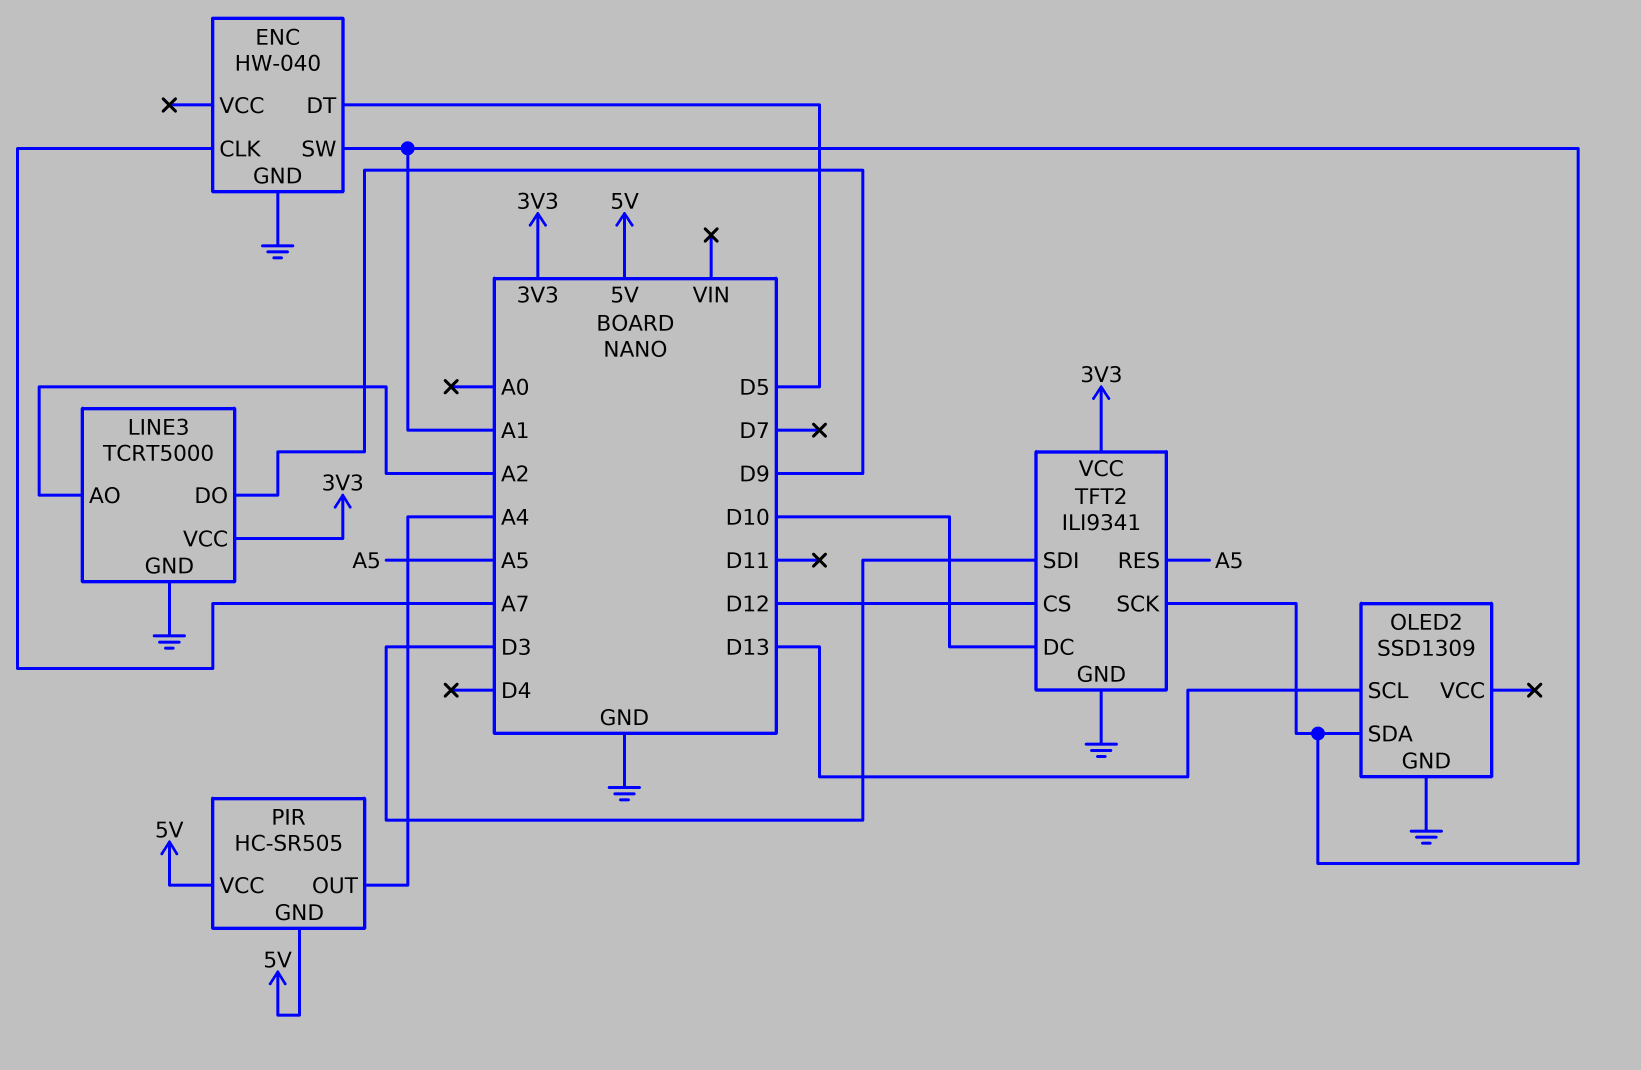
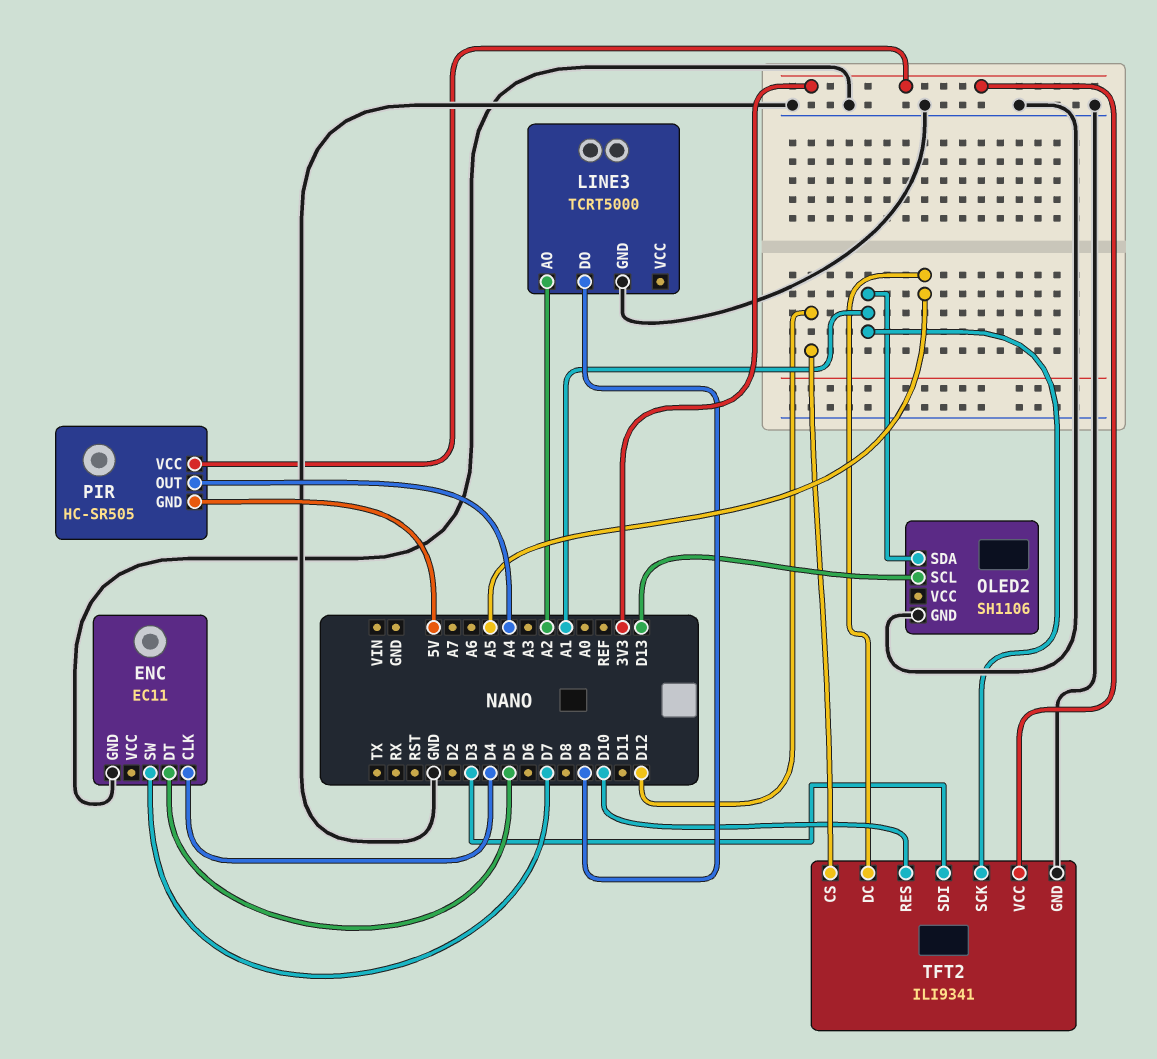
ENC: HW-040 -> EC11
ENC pin CLK: A7 -> D4
ENC pin SW: A1 -> D7
LINE3 pin VCC: 3V3 -> none
OLED2: SSD1309 -> SH1106
PIR pin VCC: 5V -> 3V3
TFT2 pin DC: D10 -> A5
TFT2 pin RES: A5 -> D10

